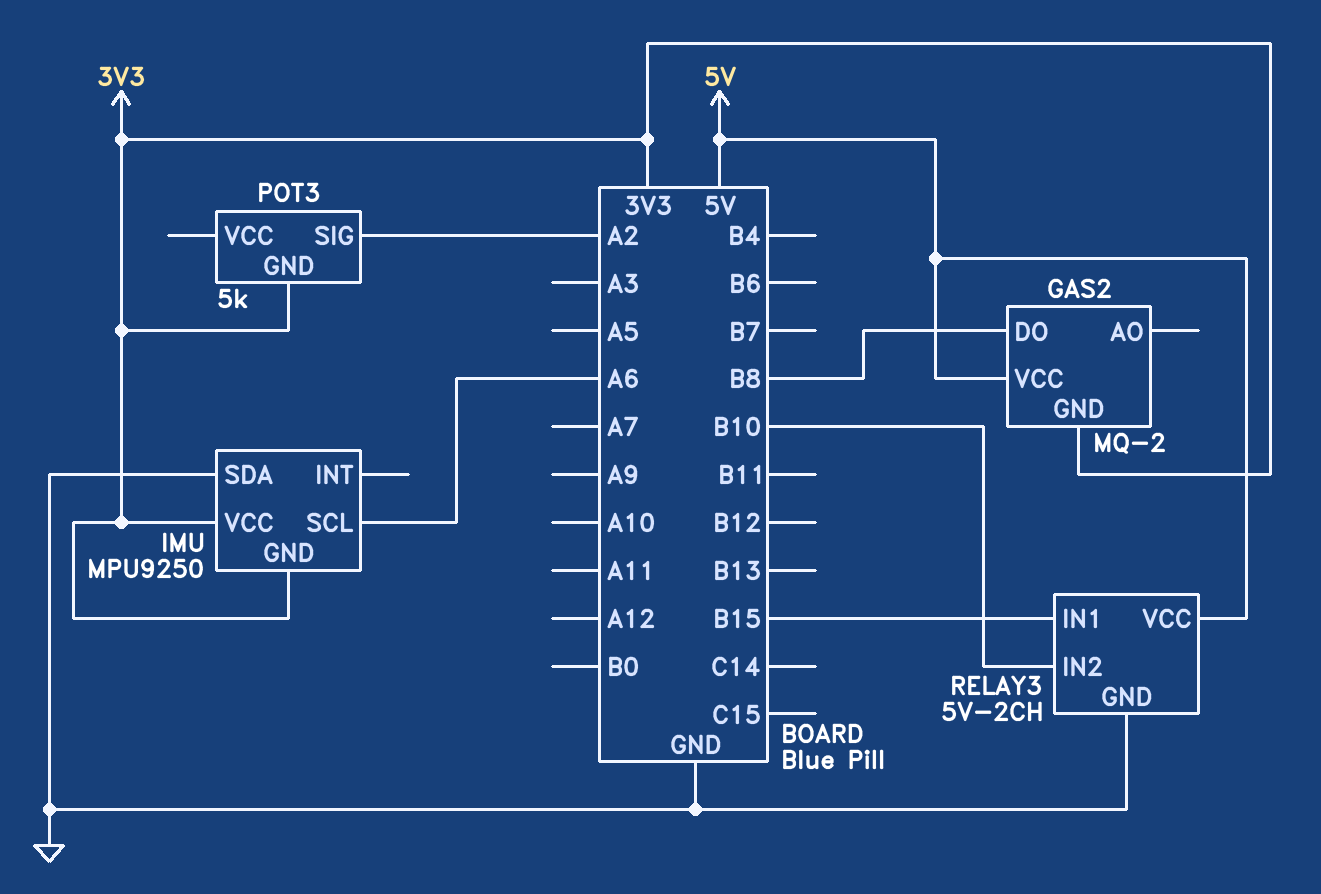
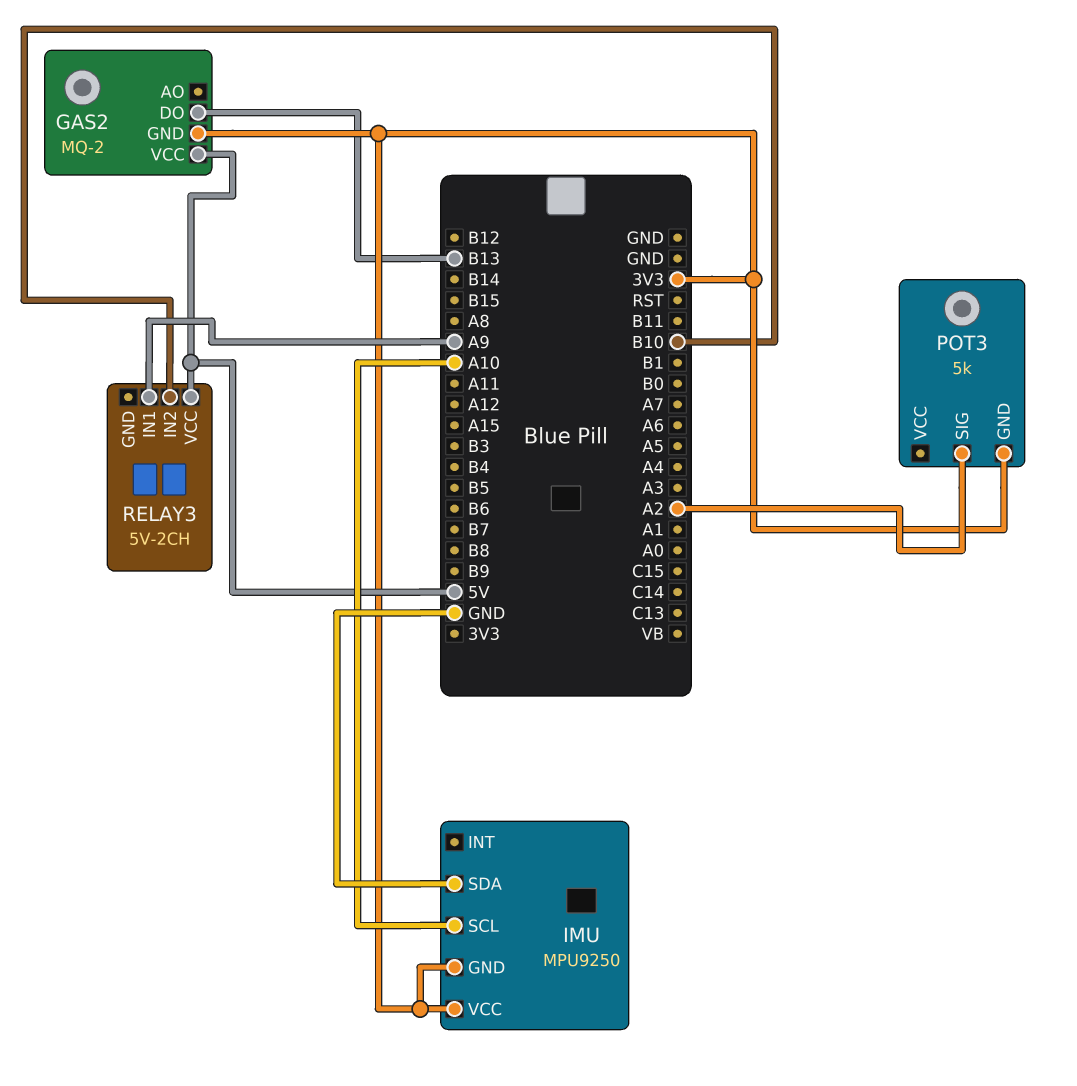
GAS2 pin DO: B8 -> B13
IMU pin SCL: A6 -> A10
RELAY3 pin GND: GND -> none
RELAY3 pin IN1: B15 -> A9

